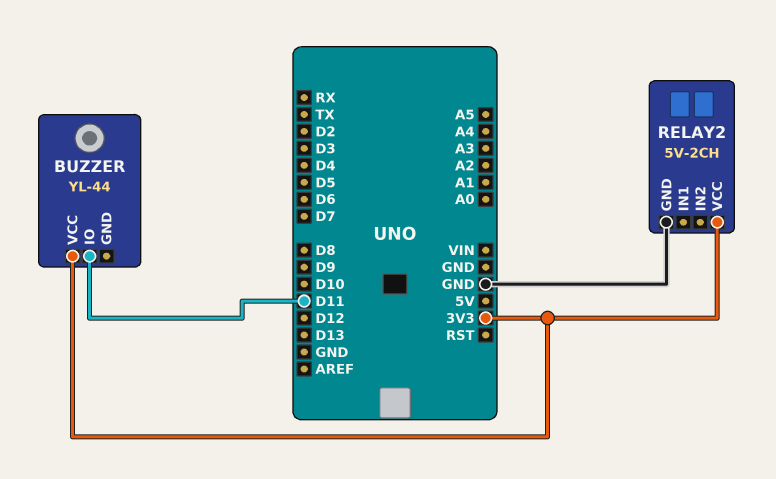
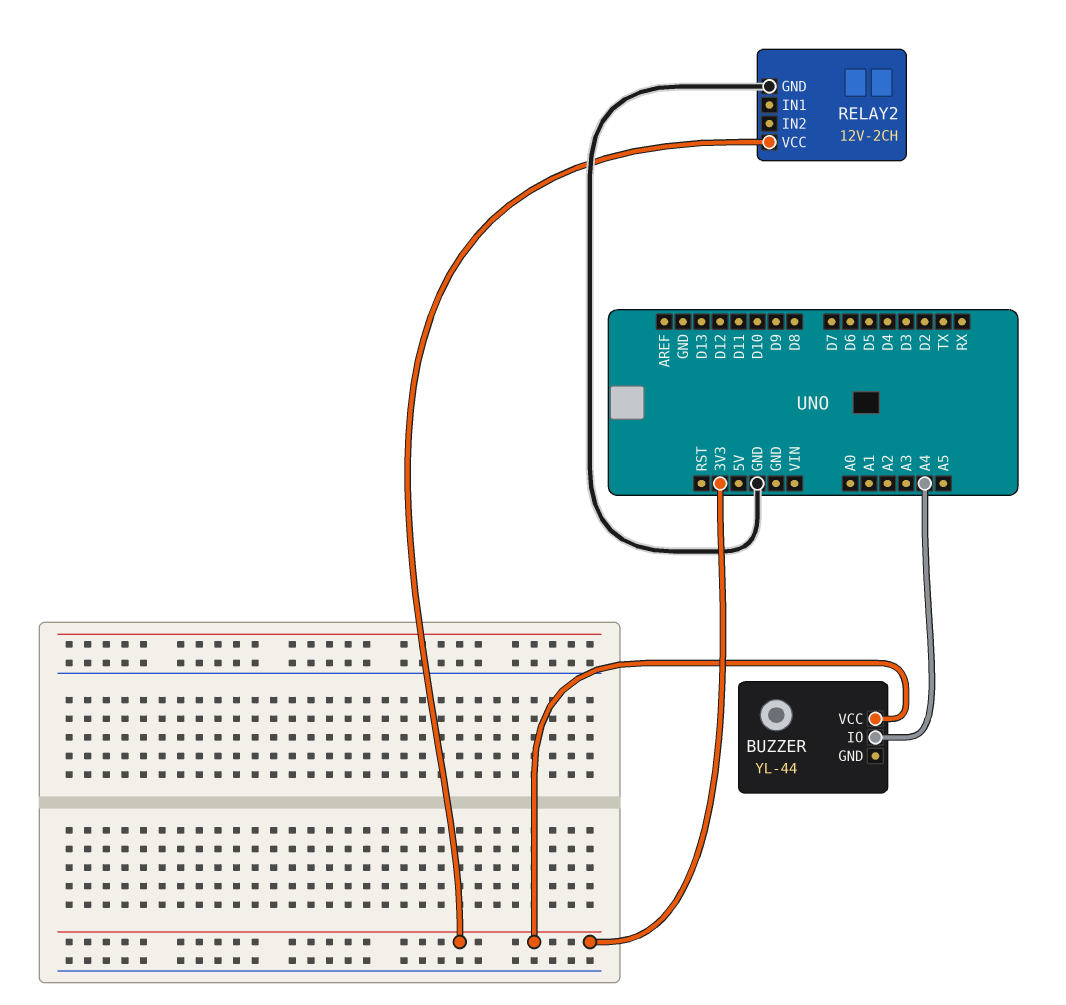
BUZZER pin IO: D11 -> A4
RELAY2: 5V-2CH -> 12V-2CH

